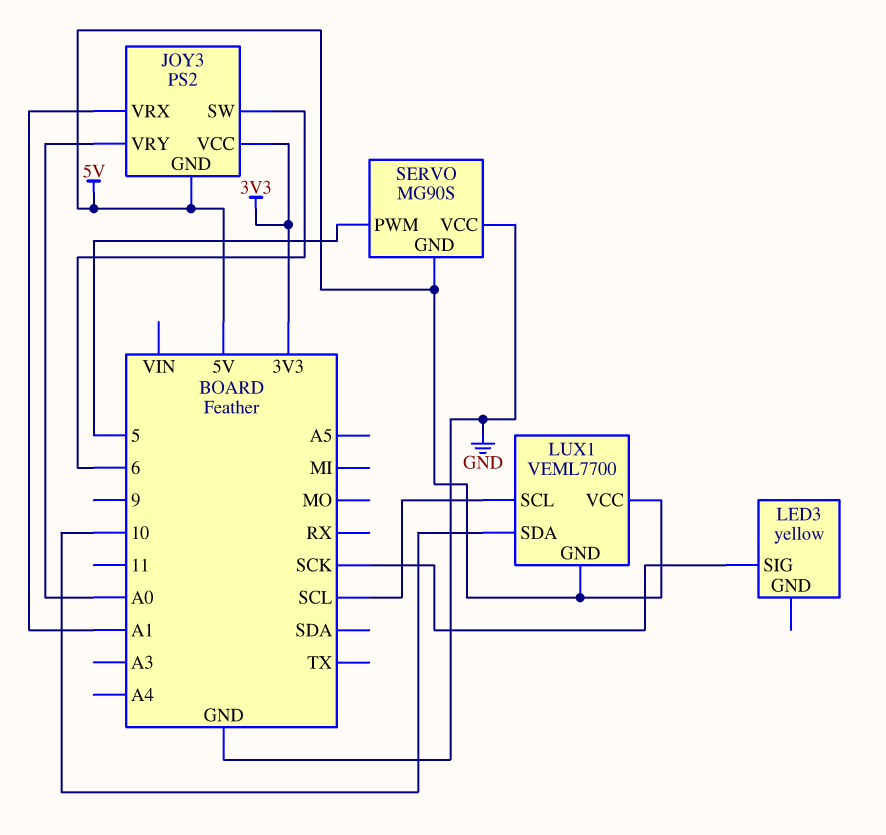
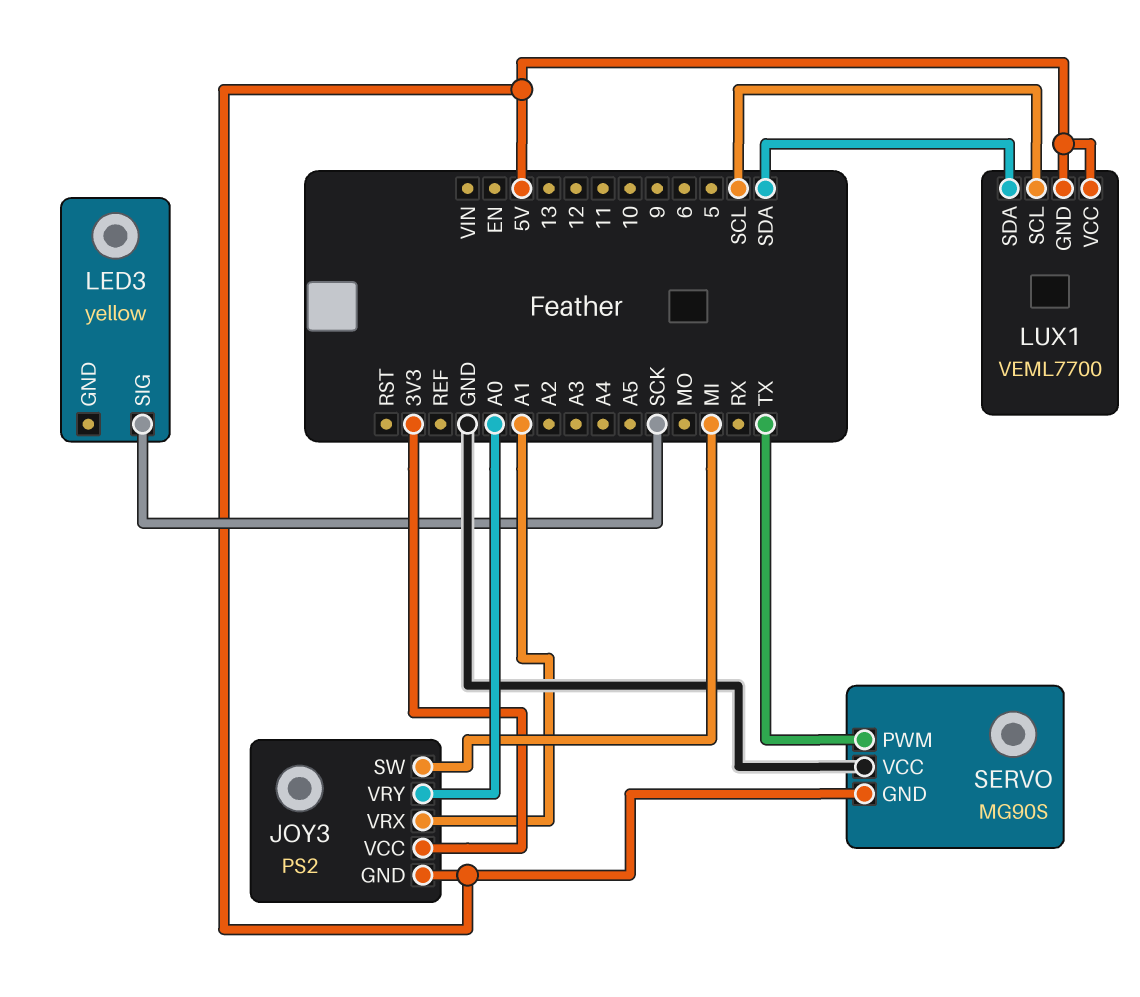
JOY3 pin SW: 6 -> MI
LUX1 pin SDA: 10 -> SDA
SERVO pin PWM: 5 -> TX

